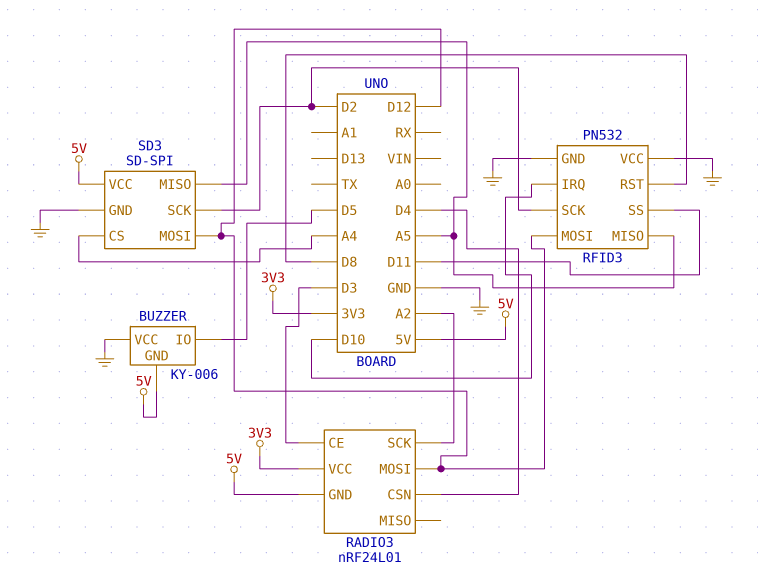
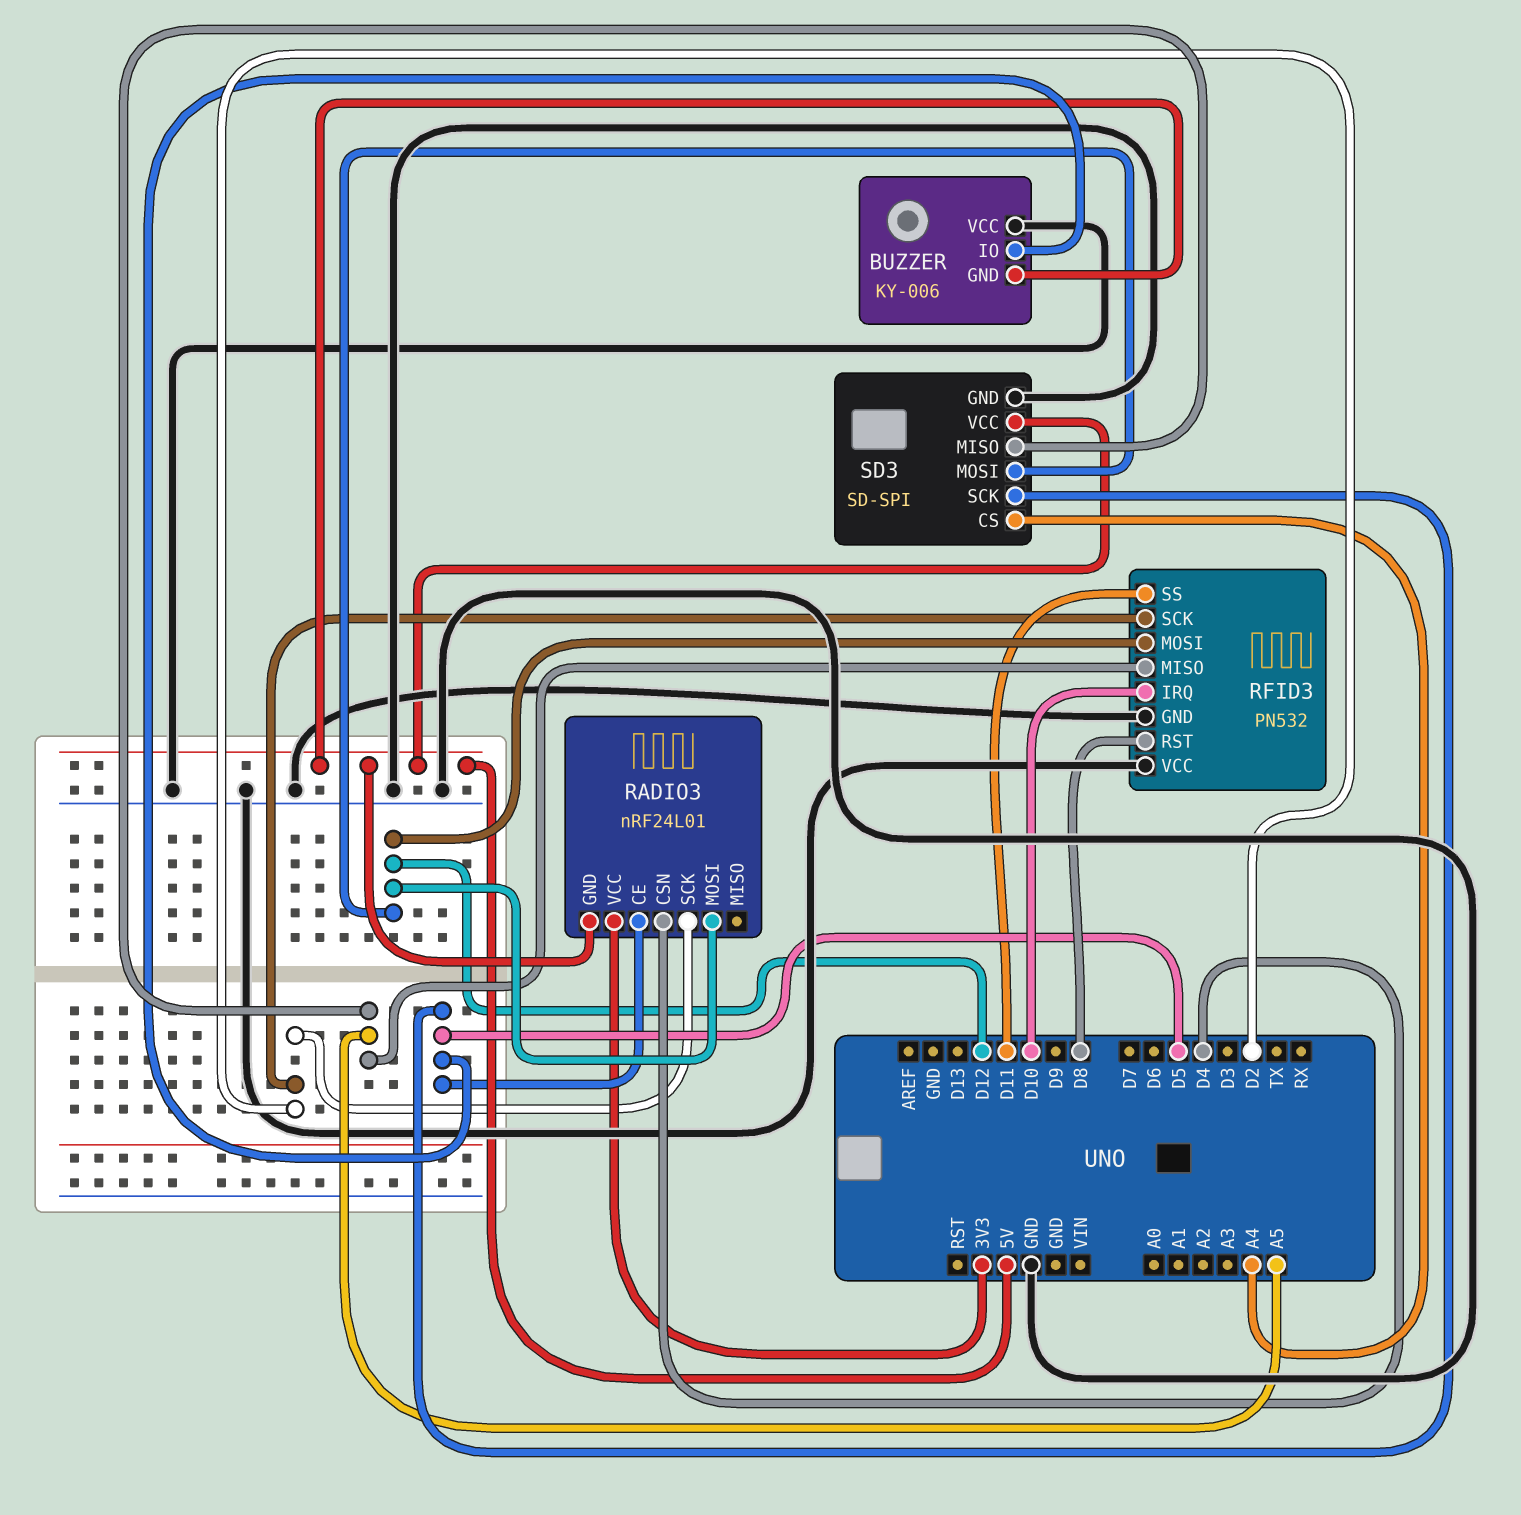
RADIO3 pin CE: D3 -> D5
RADIO3 pin SCK: A2 -> D2
SD3 pin SCK: D2 -> D5

